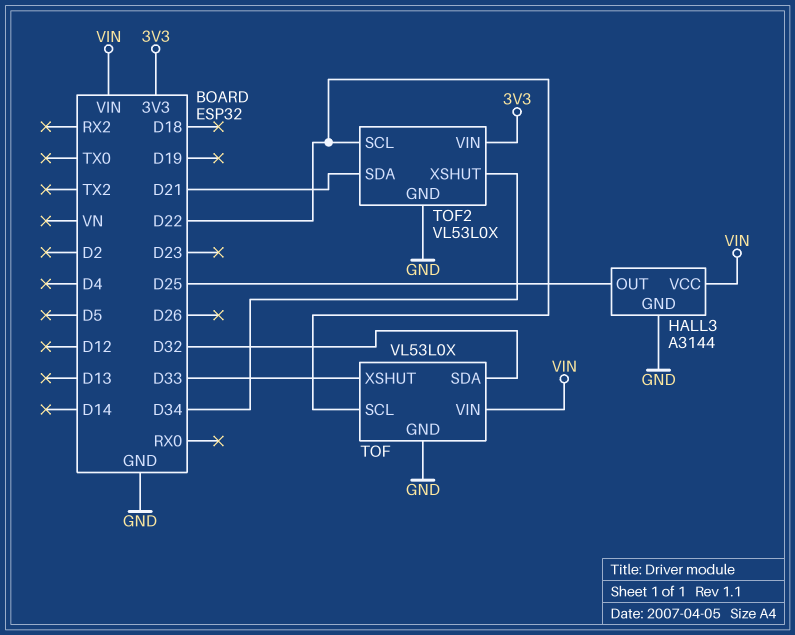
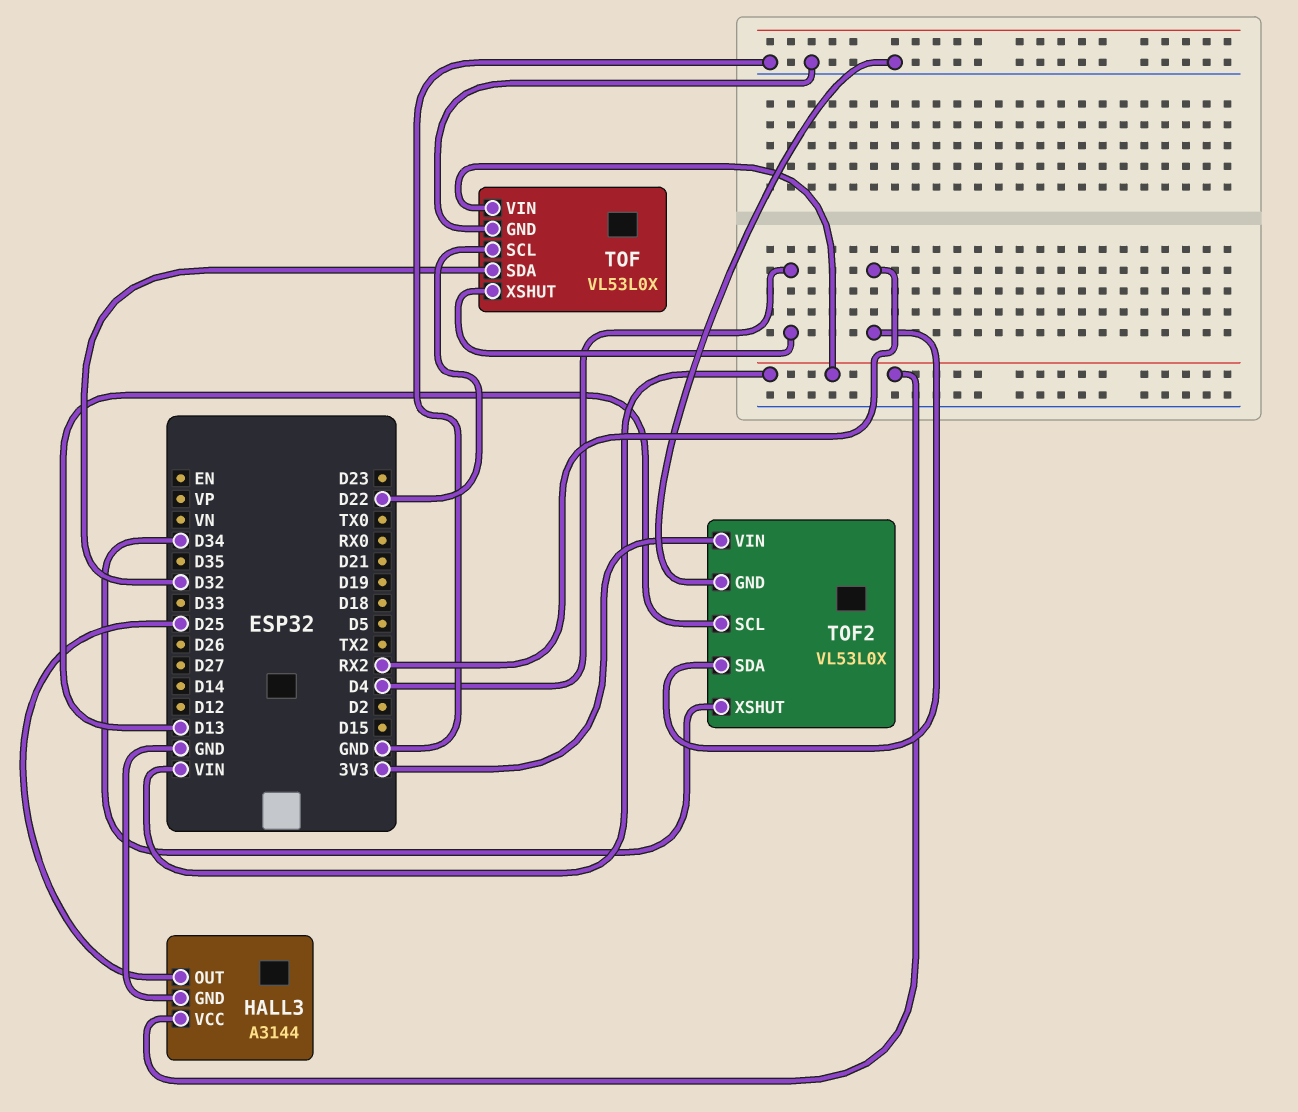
TOF pin XSHUT: D33 -> D4
TOF2 pin SCL: D22 -> D13
TOF2 pin SDA: D21 -> RX2

